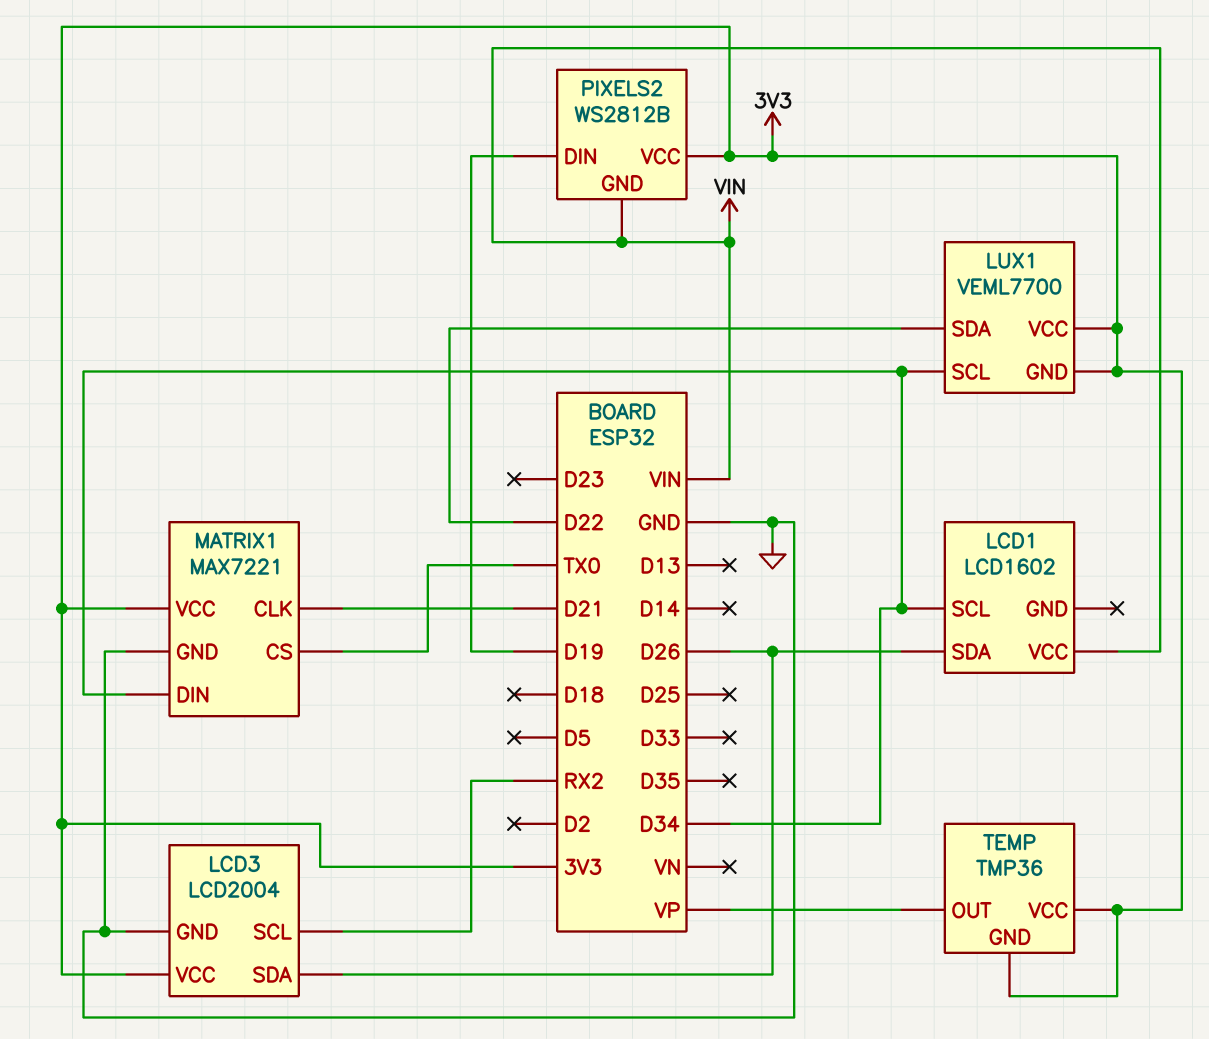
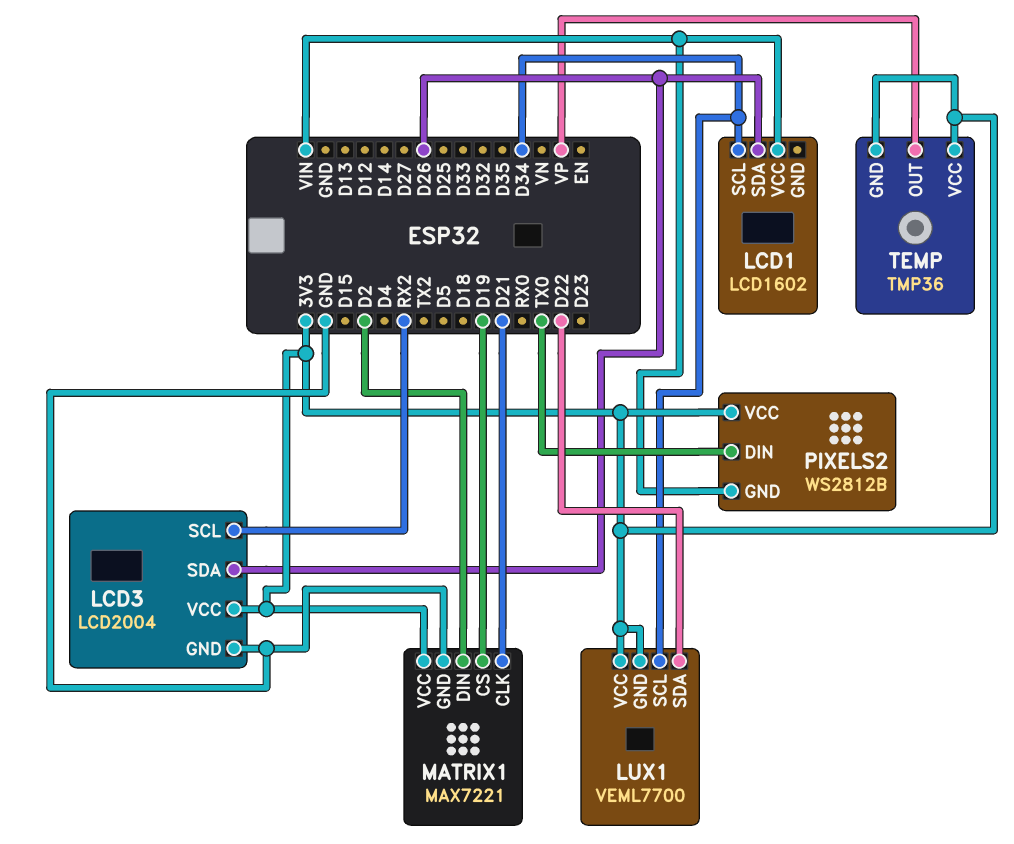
MATRIX1 pin CS: TX0 -> D19
MATRIX1 pin DIN: D34 -> D2
PIXELS2 pin DIN: D19 -> TX0

